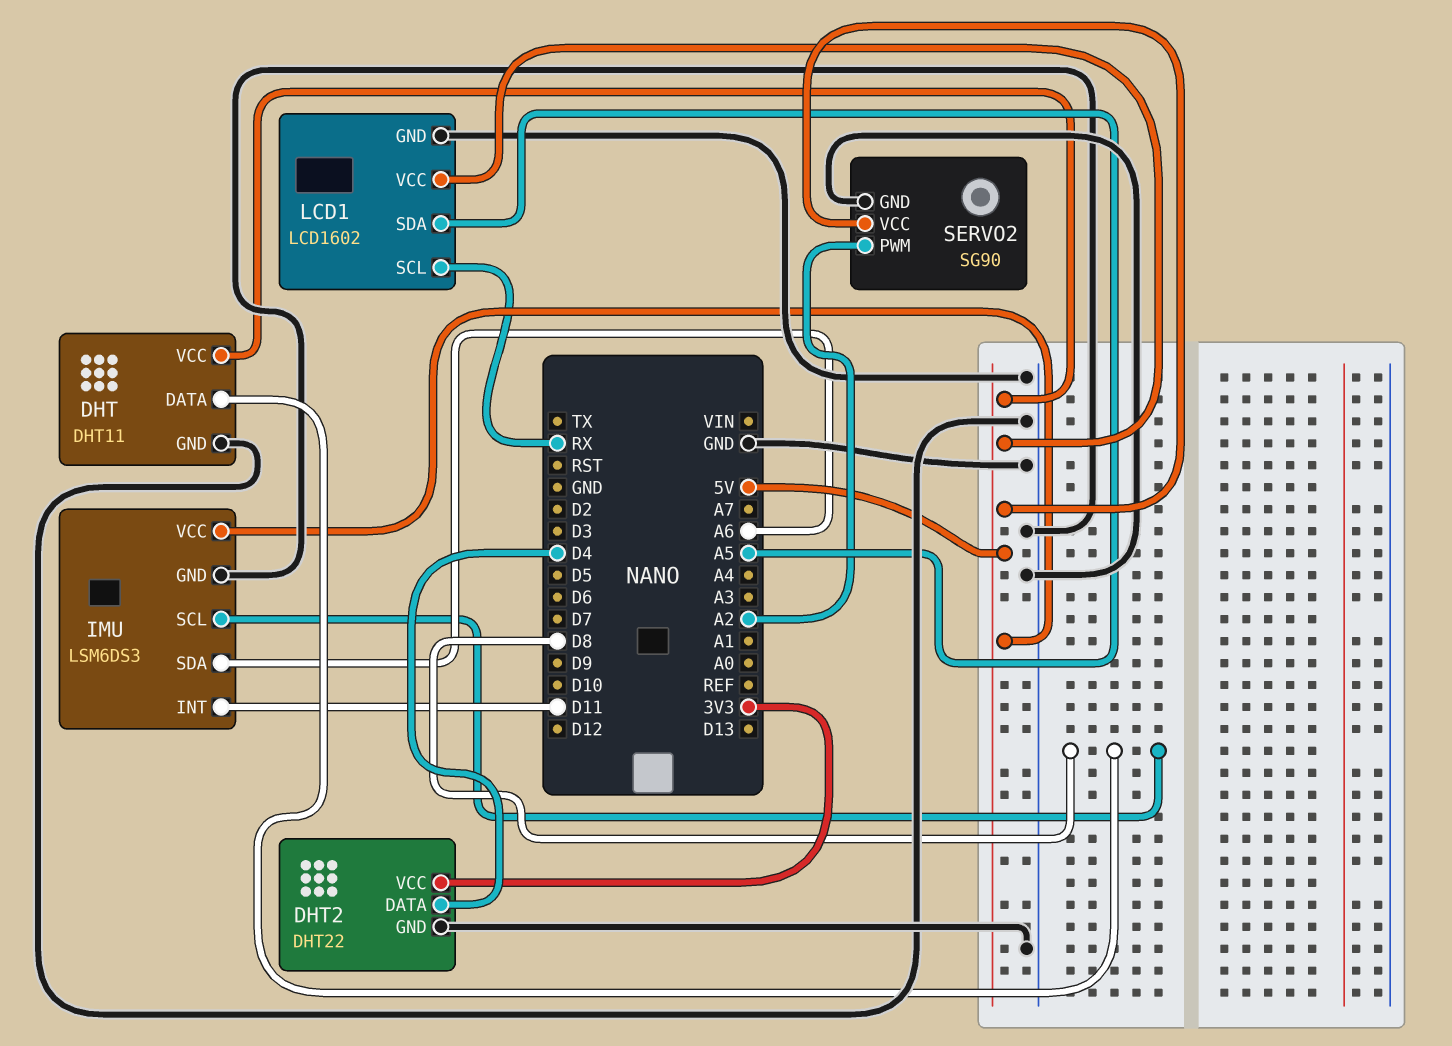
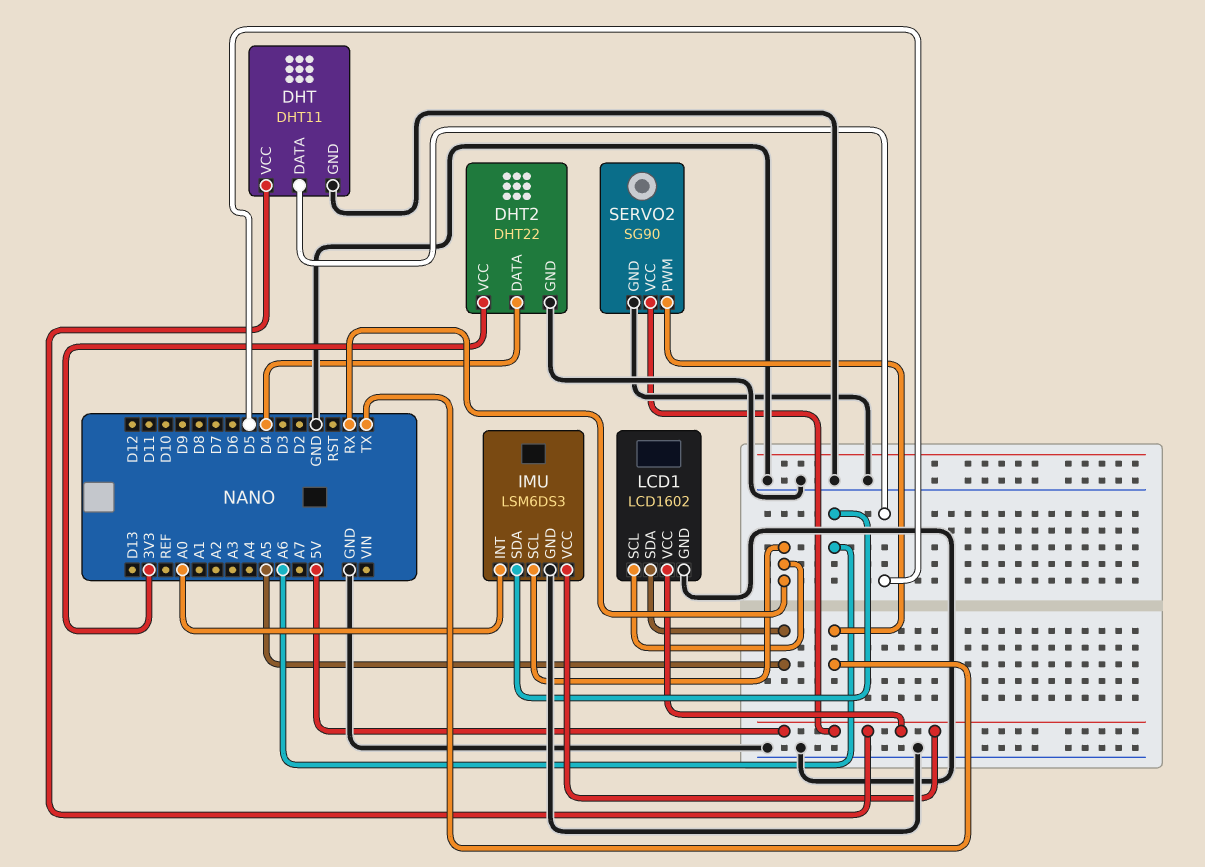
DHT pin DATA: D8 -> D5
IMU pin INT: D11 -> A0
IMU pin SCL: D8 -> RX
SERVO2 pin PWM: A2 -> TX

